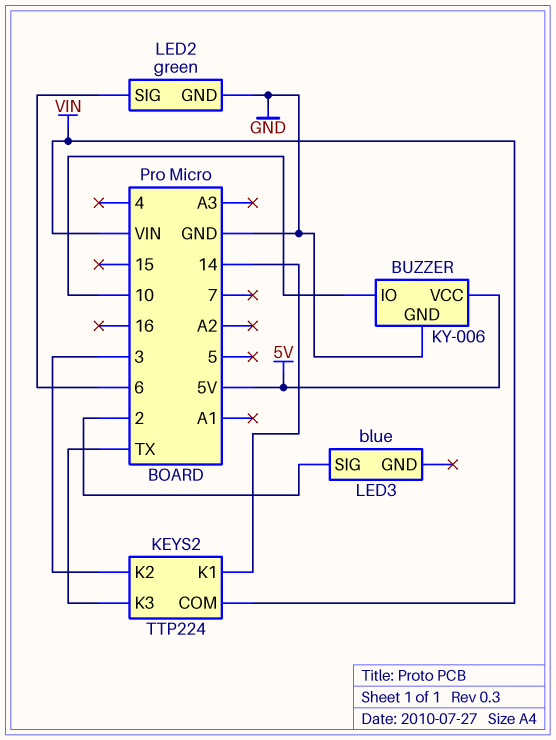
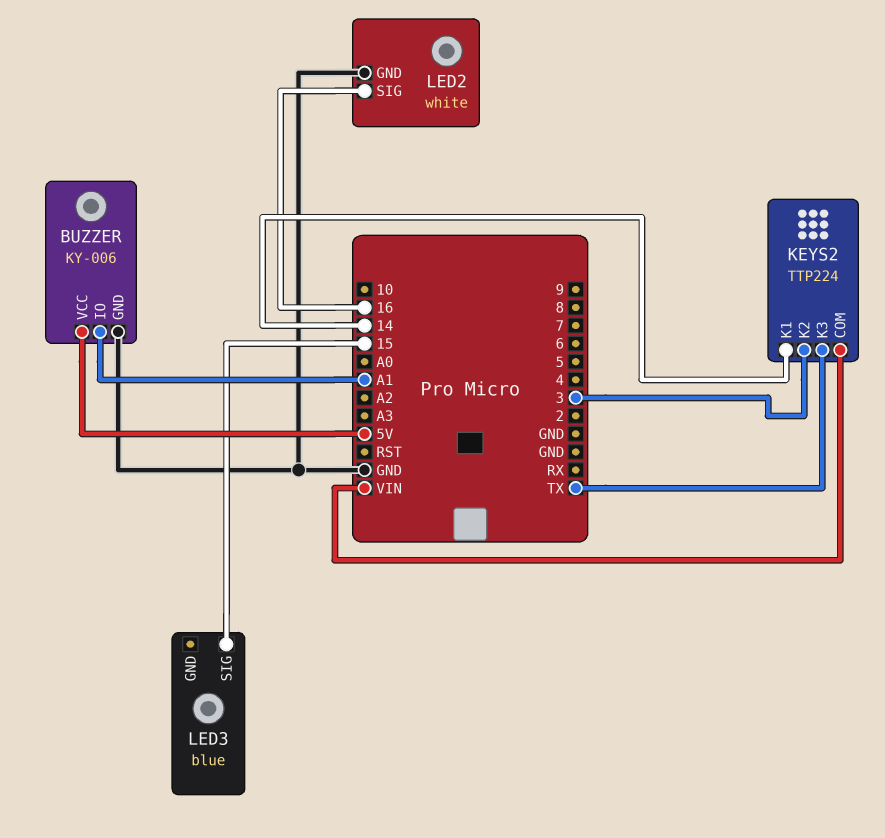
BUZZER pin IO: 10 -> A1
LED2: green -> white
LED2 pin SIG: 6 -> 16
LED3 pin SIG: 2 -> 15

